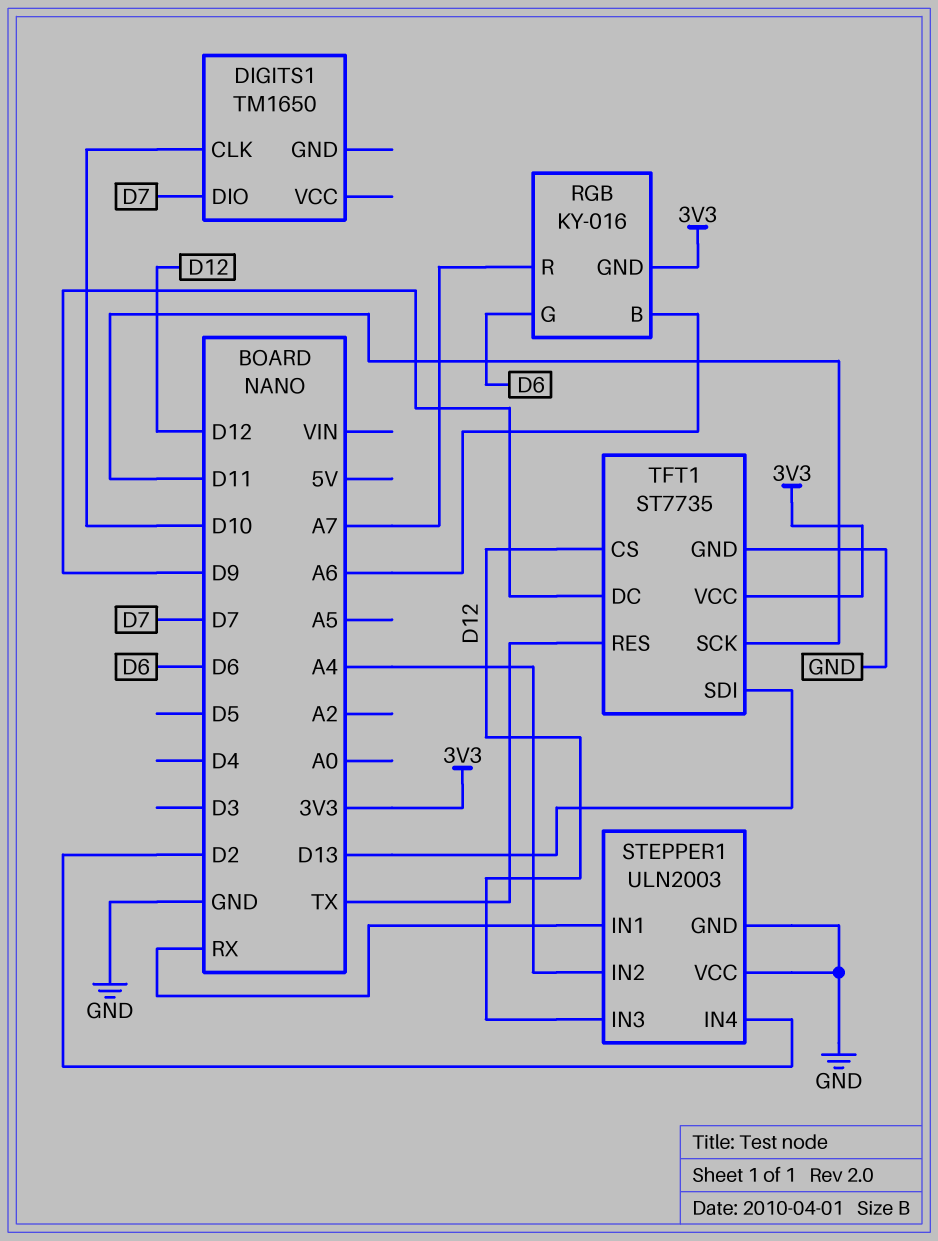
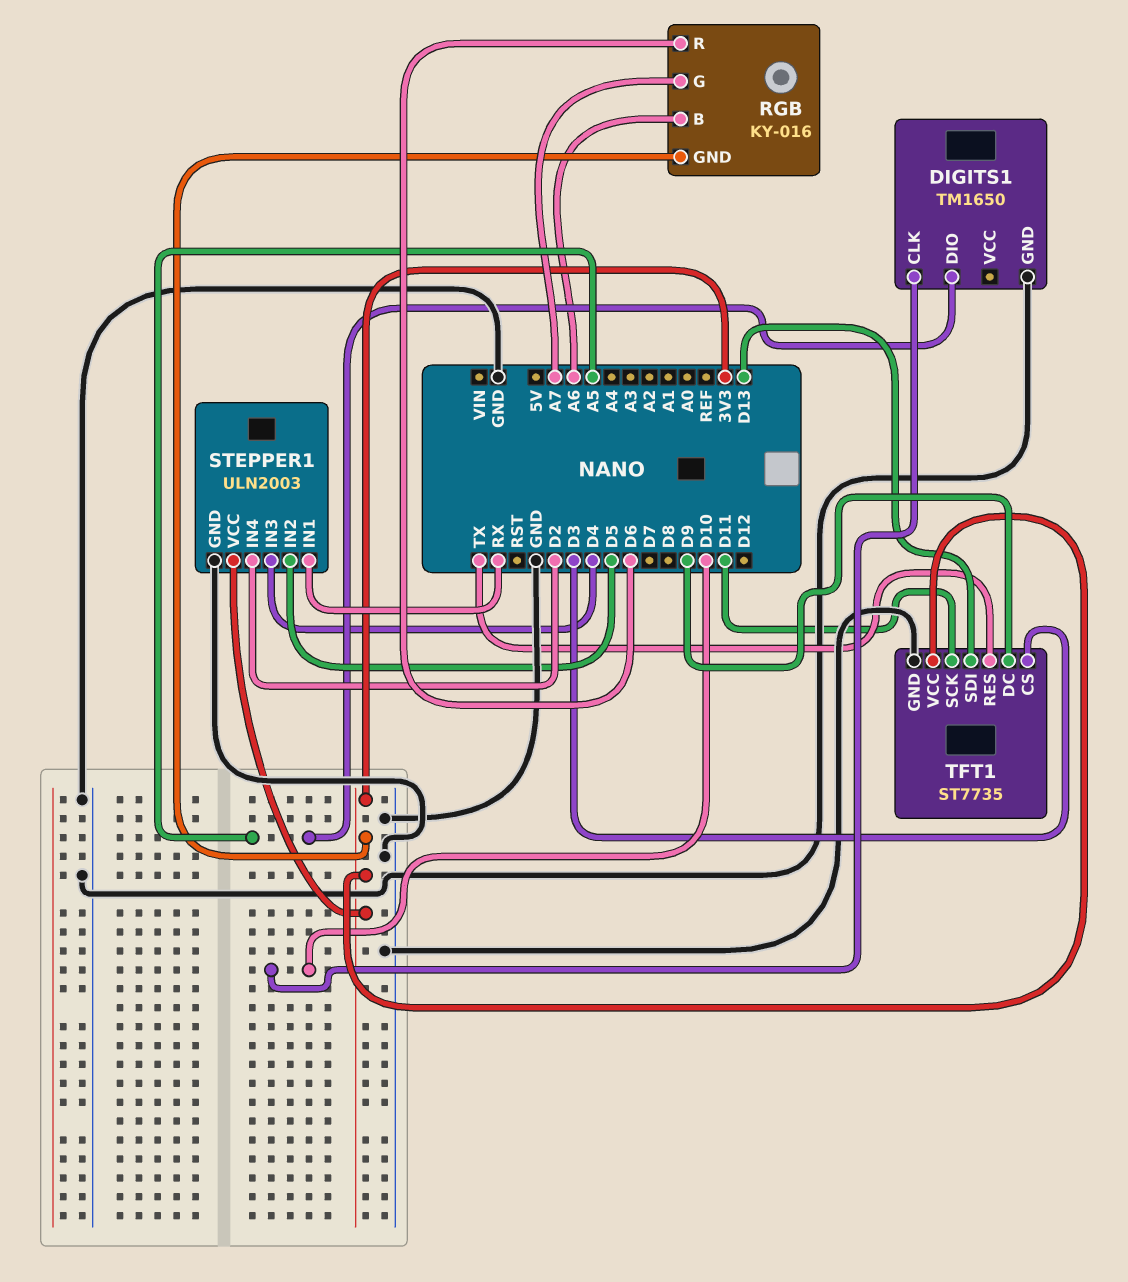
DIGITS1 pin DIO: D7 -> A5
DIGITS1 pin GND: none -> GND
RGB pin G: D6 -> A7
RGB pin R: A7 -> D6
STEPPER1 pin IN2: A4 -> D5
STEPPER1 pin IN3: D12 -> D4
STEPPER1 pin VCC: GND -> 3V3
TFT1 pin CS: D12 -> D3

